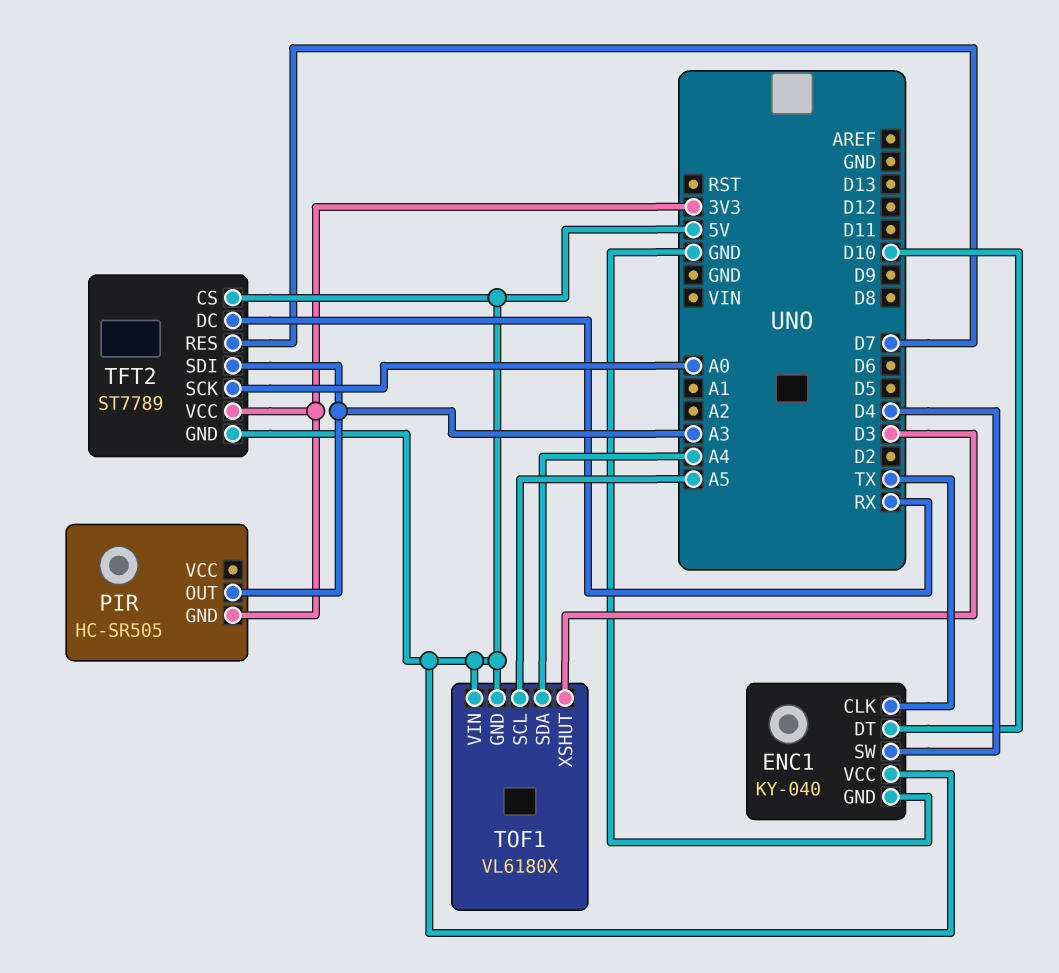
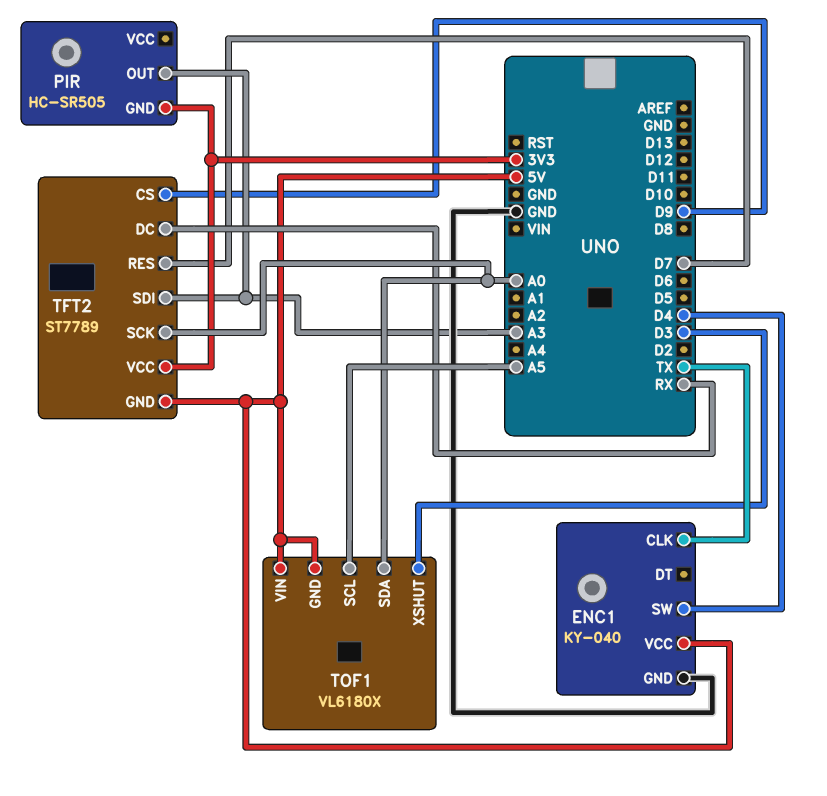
ENC1 pin DT: D10 -> none
TFT2 pin CS: 5V -> D9
TOF1 pin SDA: A4 -> A0

